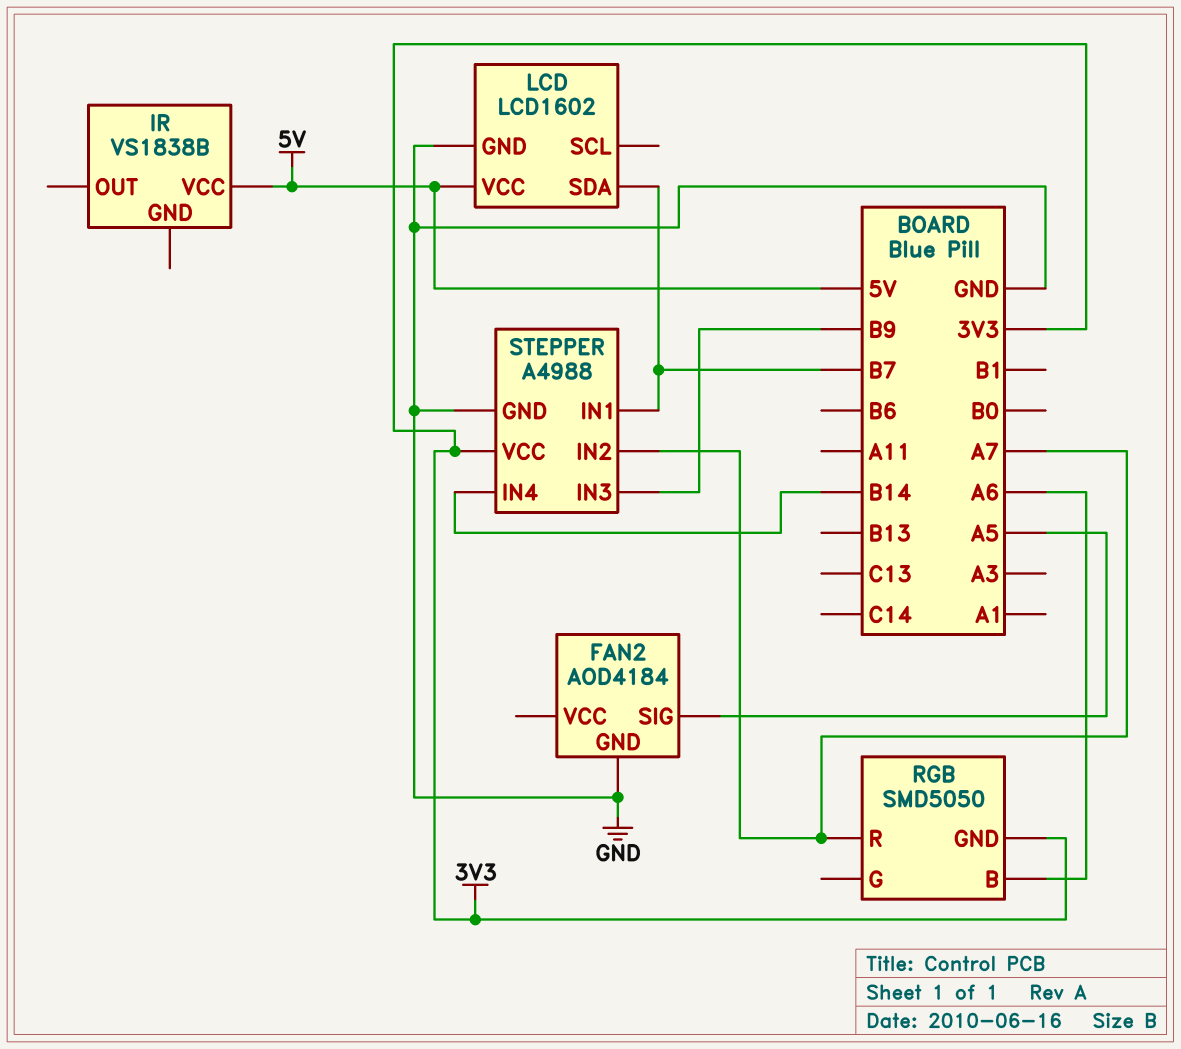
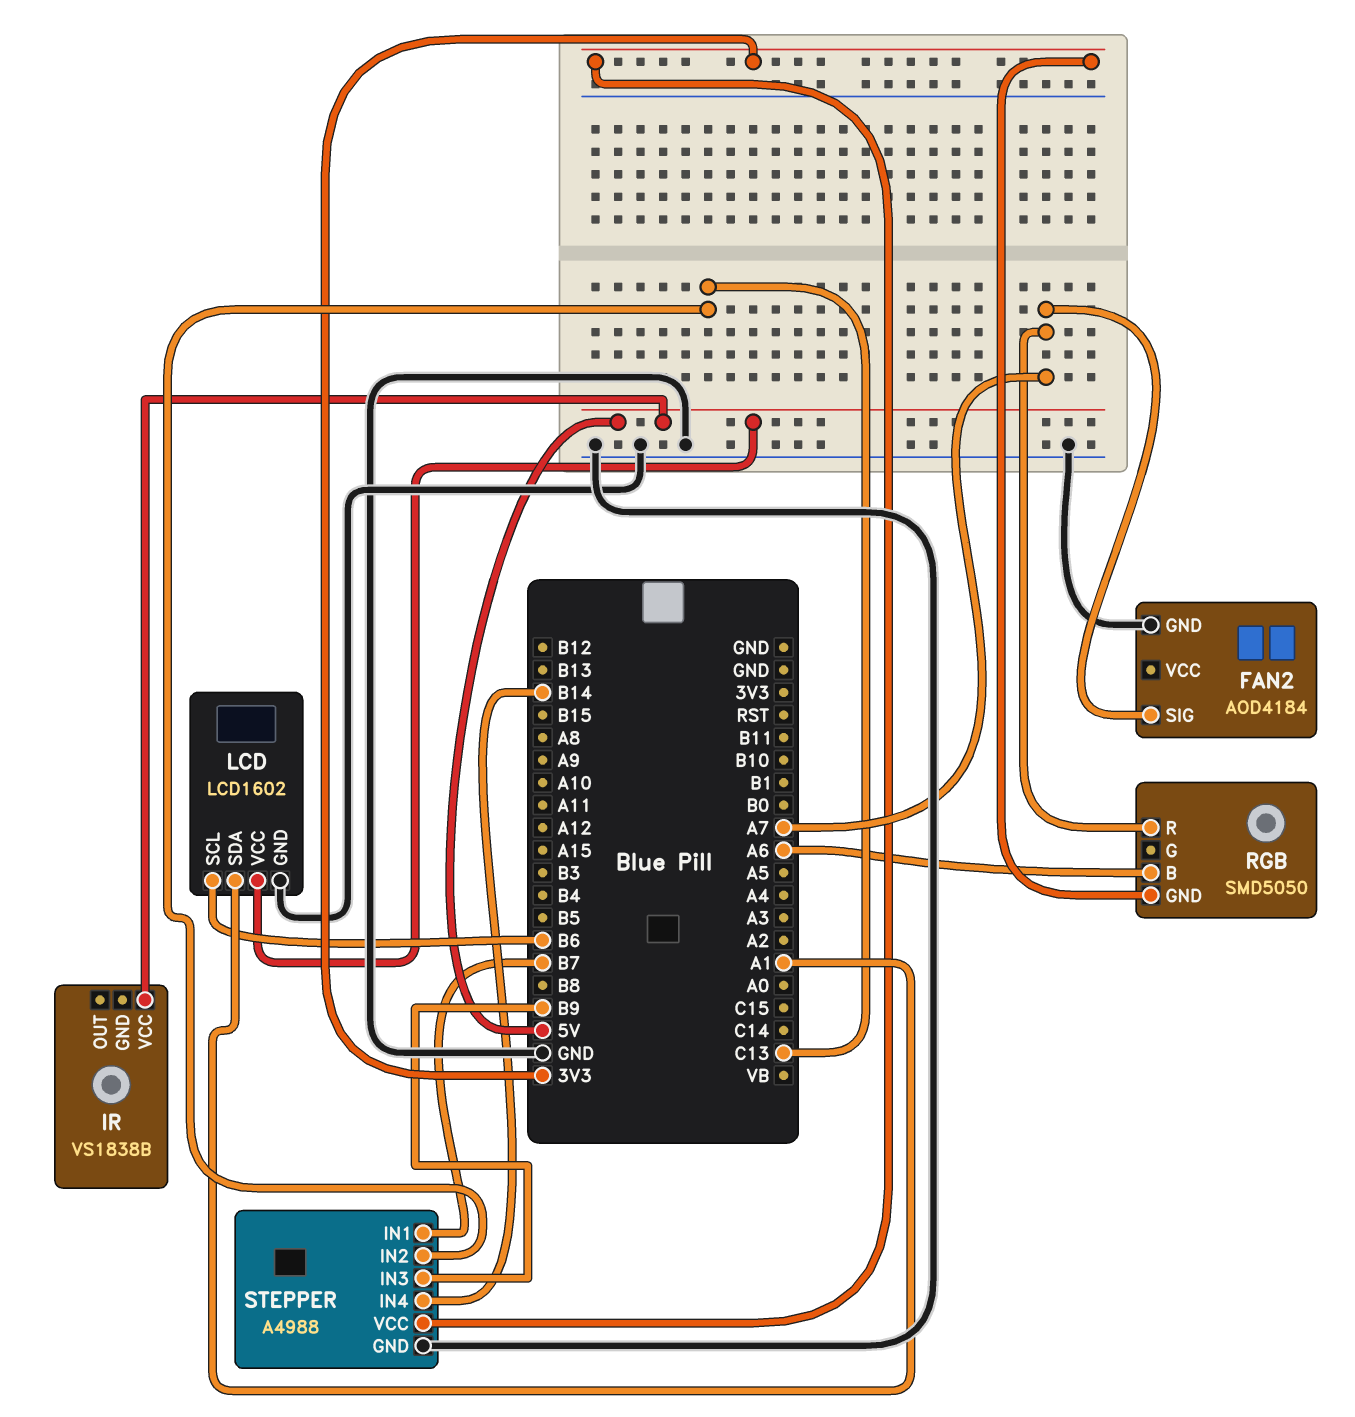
FAN2 pin SIG: A5 -> A7
LCD pin SCL: none -> B6
LCD pin SDA: B7 -> A1
STEPPER pin IN2: A7 -> C13

